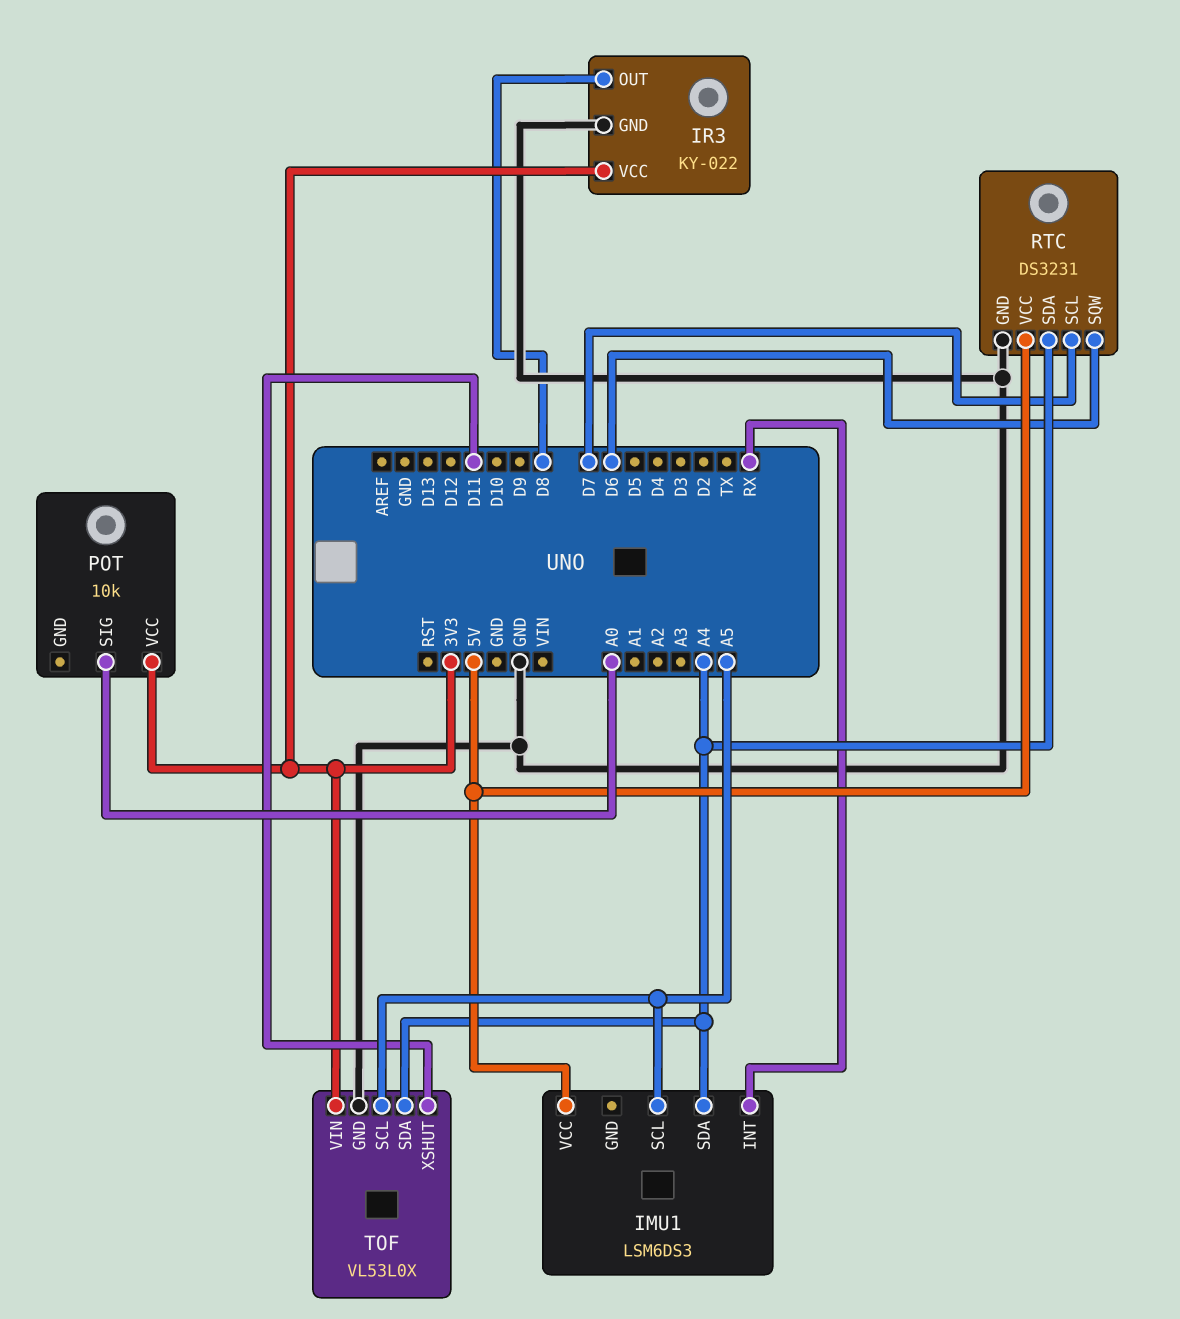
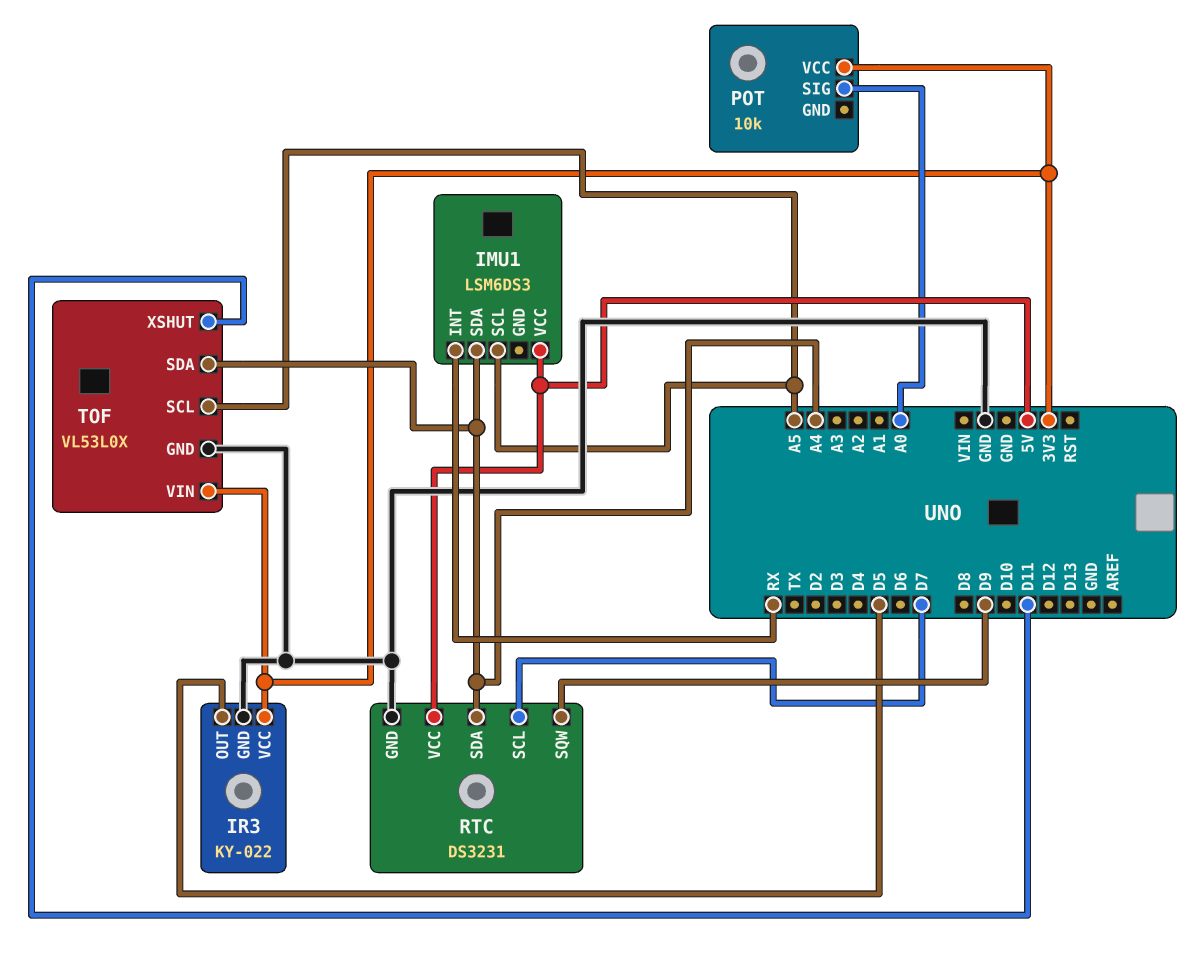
IR3 pin OUT: D8 -> D5
RTC pin SQW: D6 -> D9

